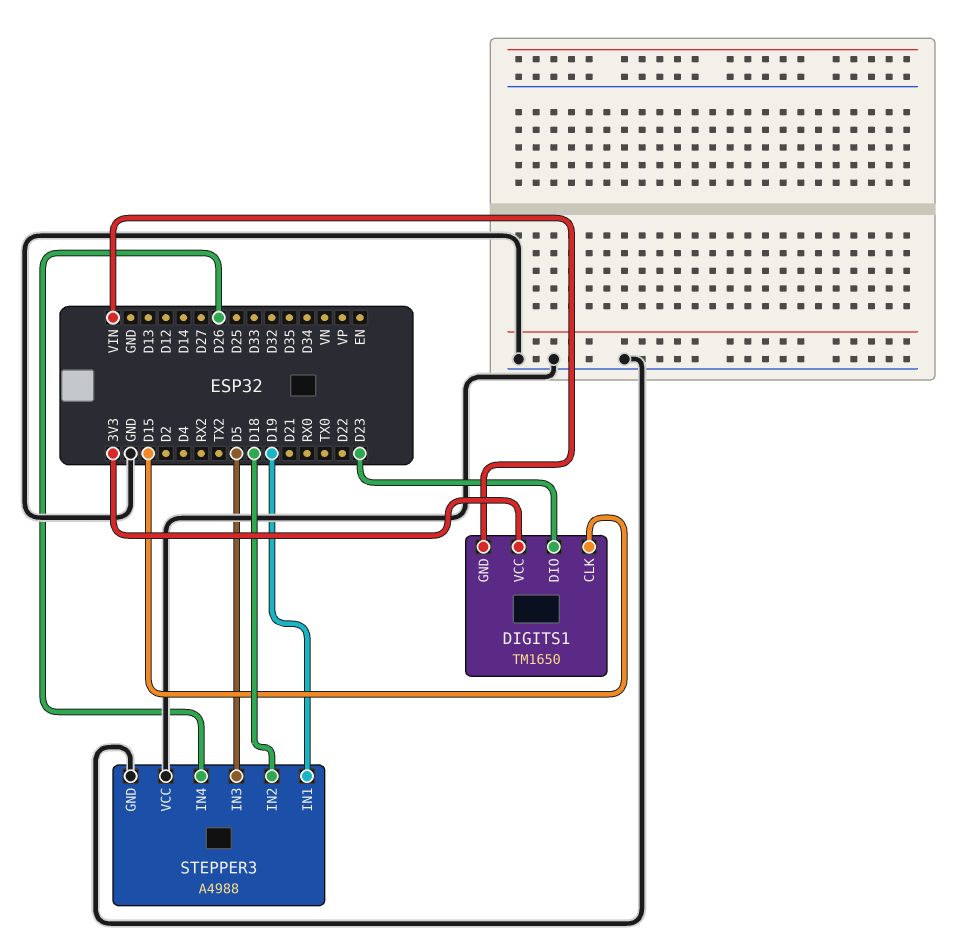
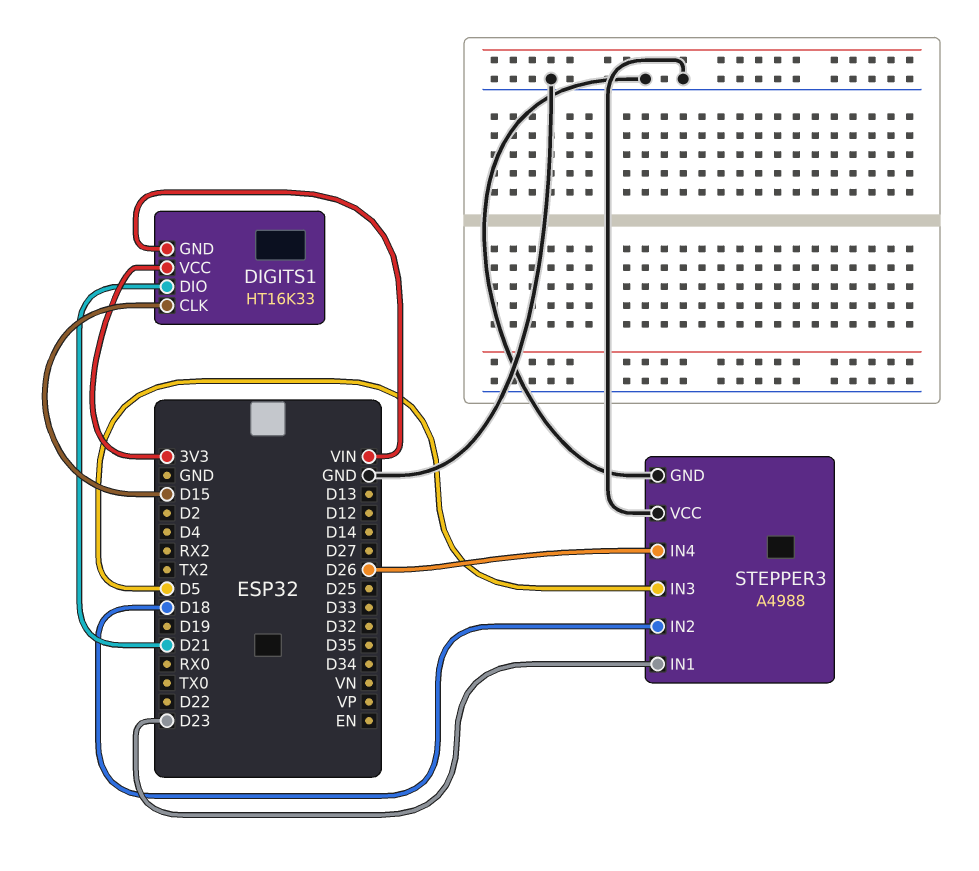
DIGITS1: TM1650 -> HT16K33
DIGITS1 pin DIO: D23 -> D21
STEPPER3 pin IN1: D19 -> D23

